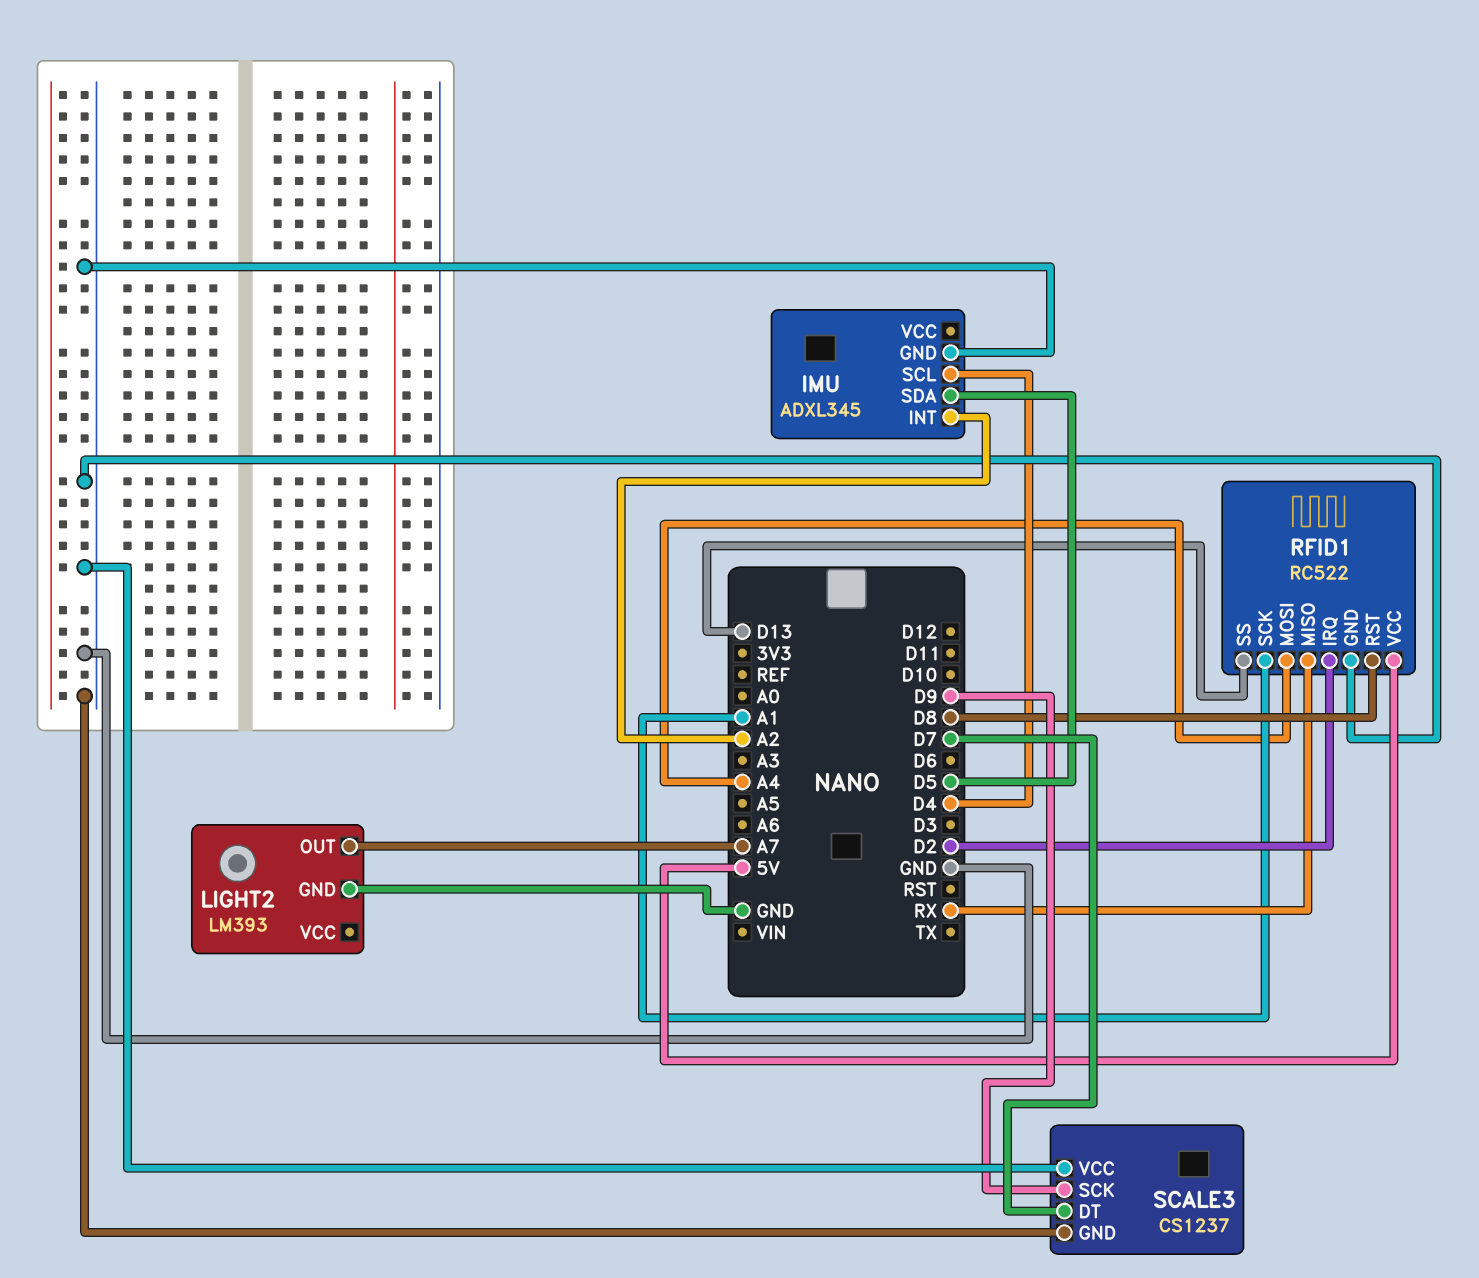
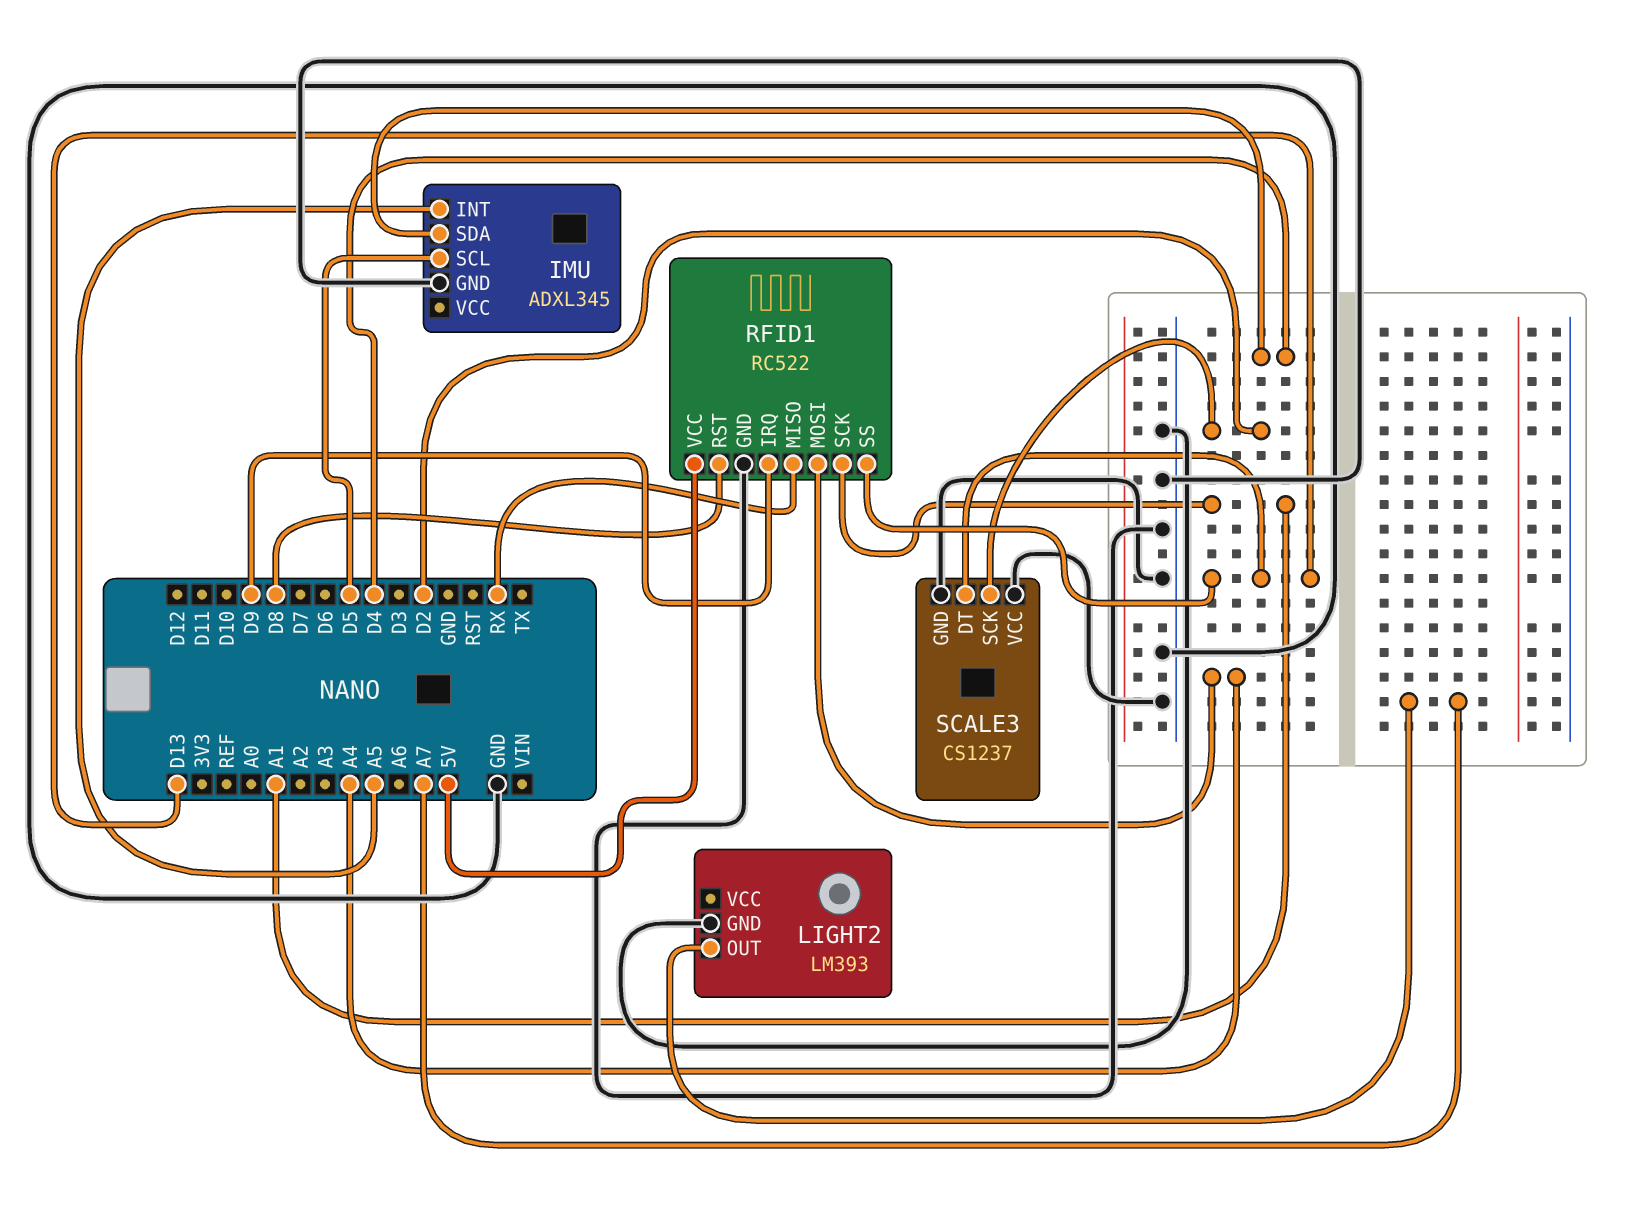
IMU pin INT: A2 -> A5
IMU pin SCL: D4 -> D5
IMU pin SDA: D5 -> D4
RFID1 pin IRQ: D2 -> D9
SCALE3 pin DT: D7 -> D13
SCALE3 pin SCK: D9 -> D2

